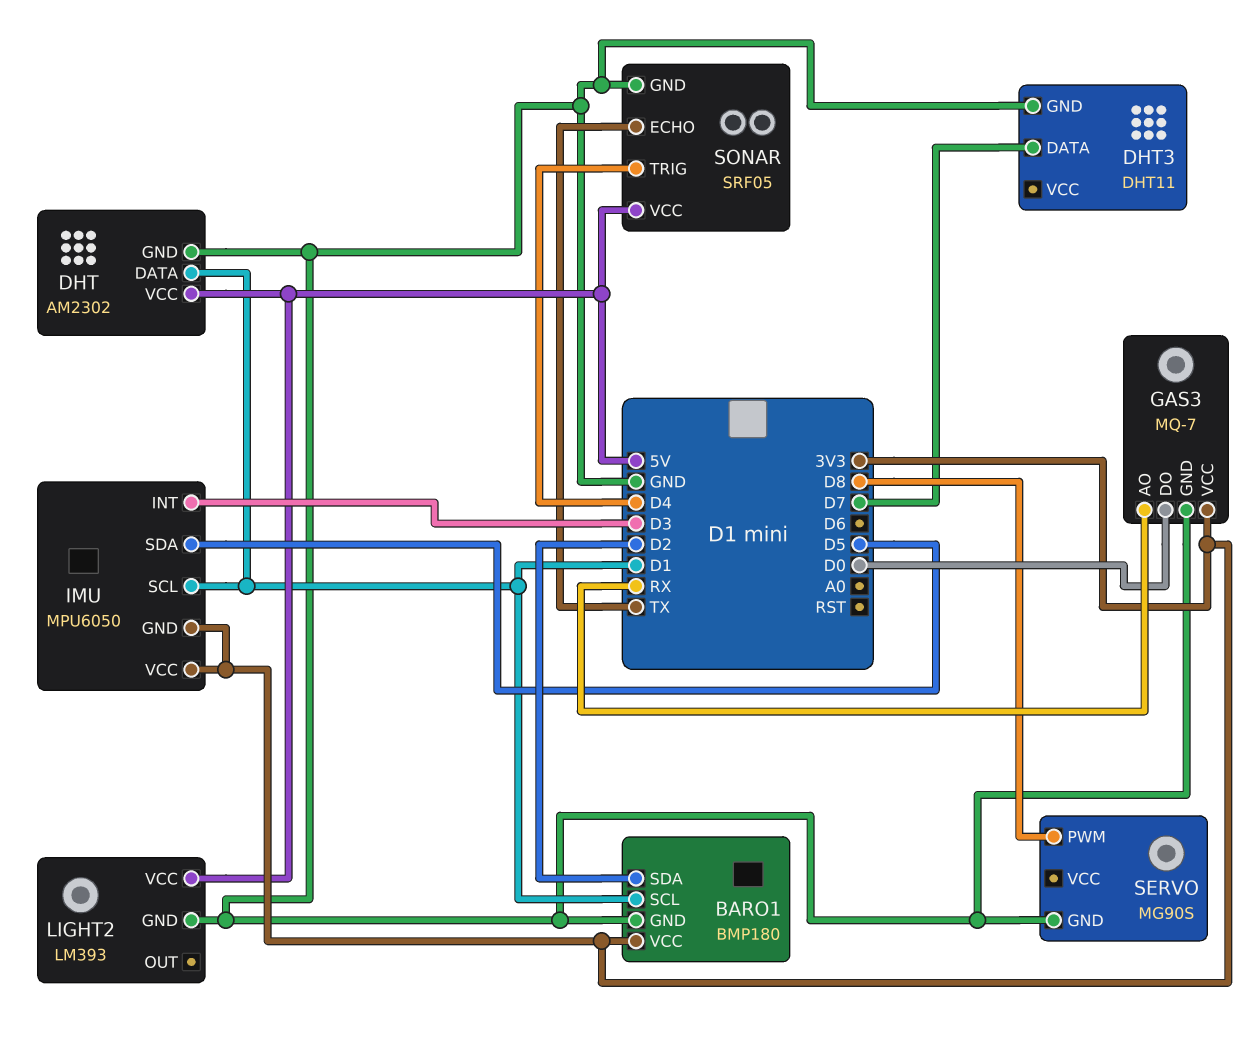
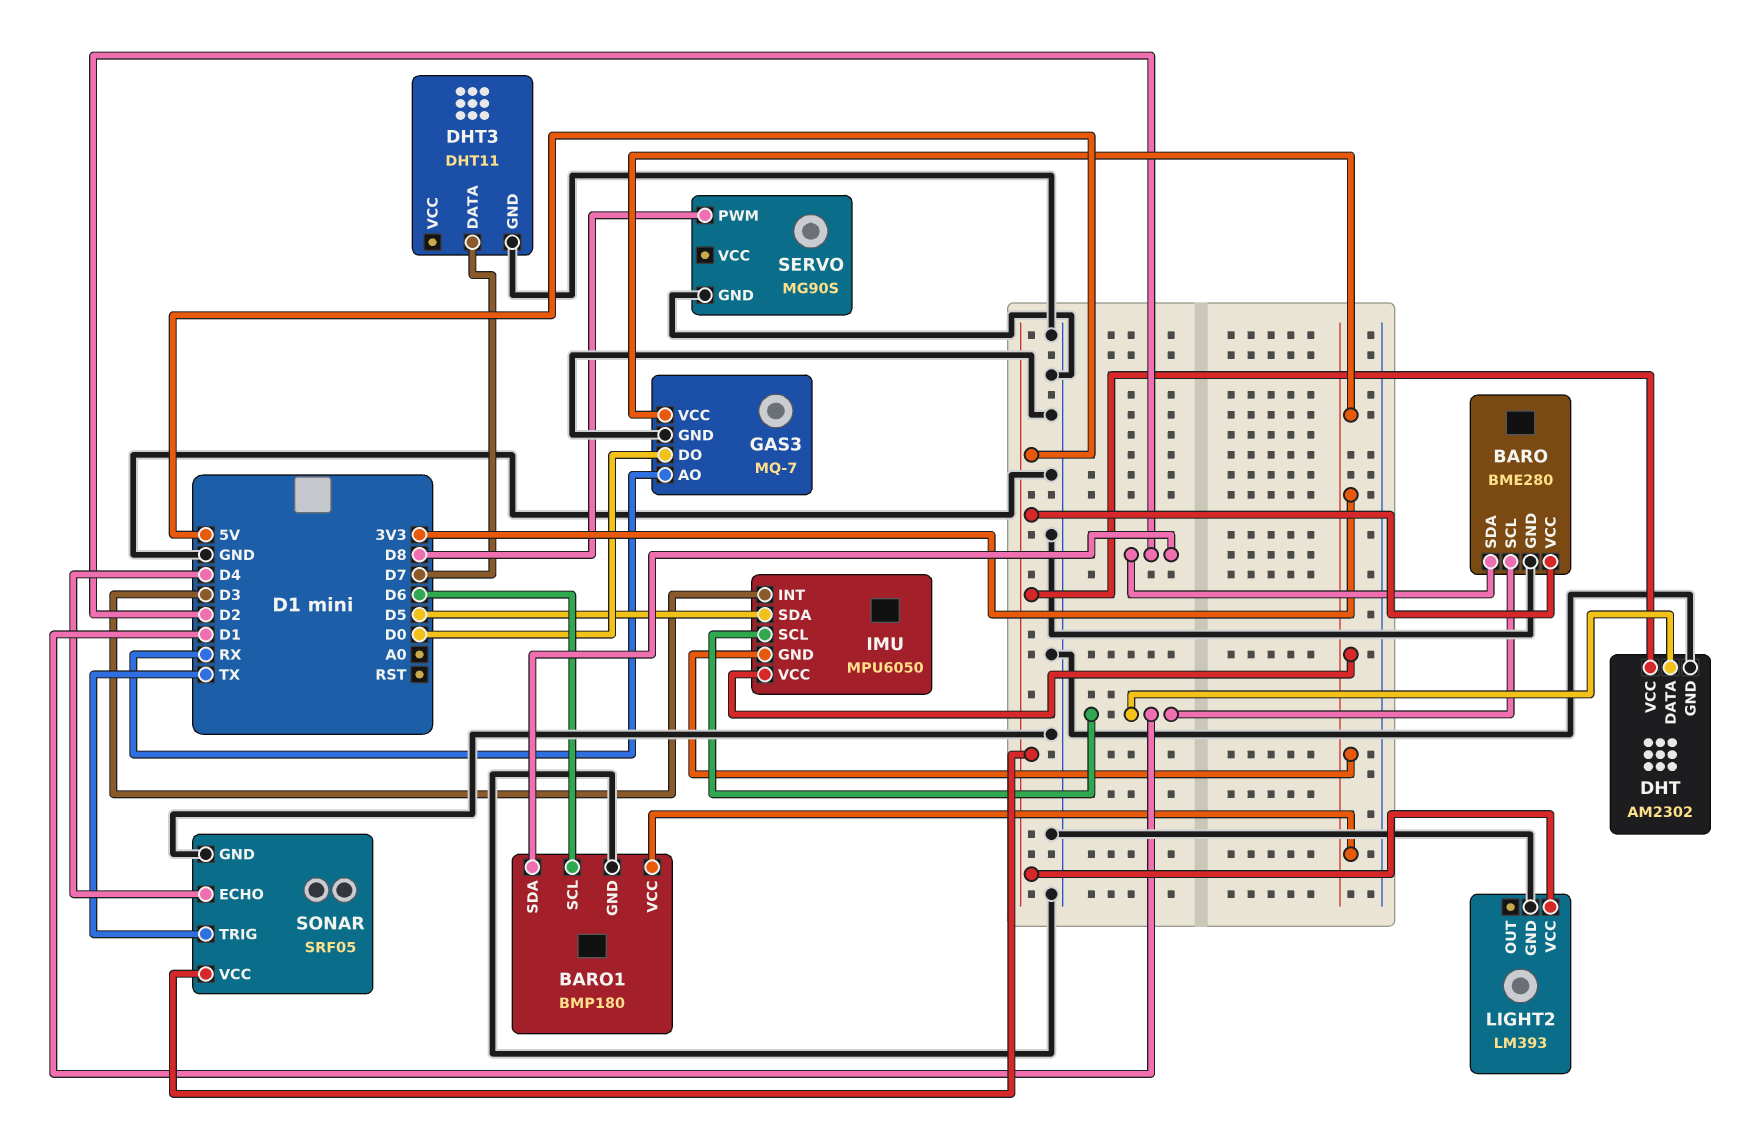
BARO: none -> BME280
BARO pin GND: none -> GND
BARO pin SCL: none -> D1
BARO pin SDA: none -> D2
BARO pin VCC: none -> 5V
BARO1 pin SCL: D1 -> D6
SONAR pin ECHO: TX -> D4
SONAR pin TRIG: D4 -> TX

